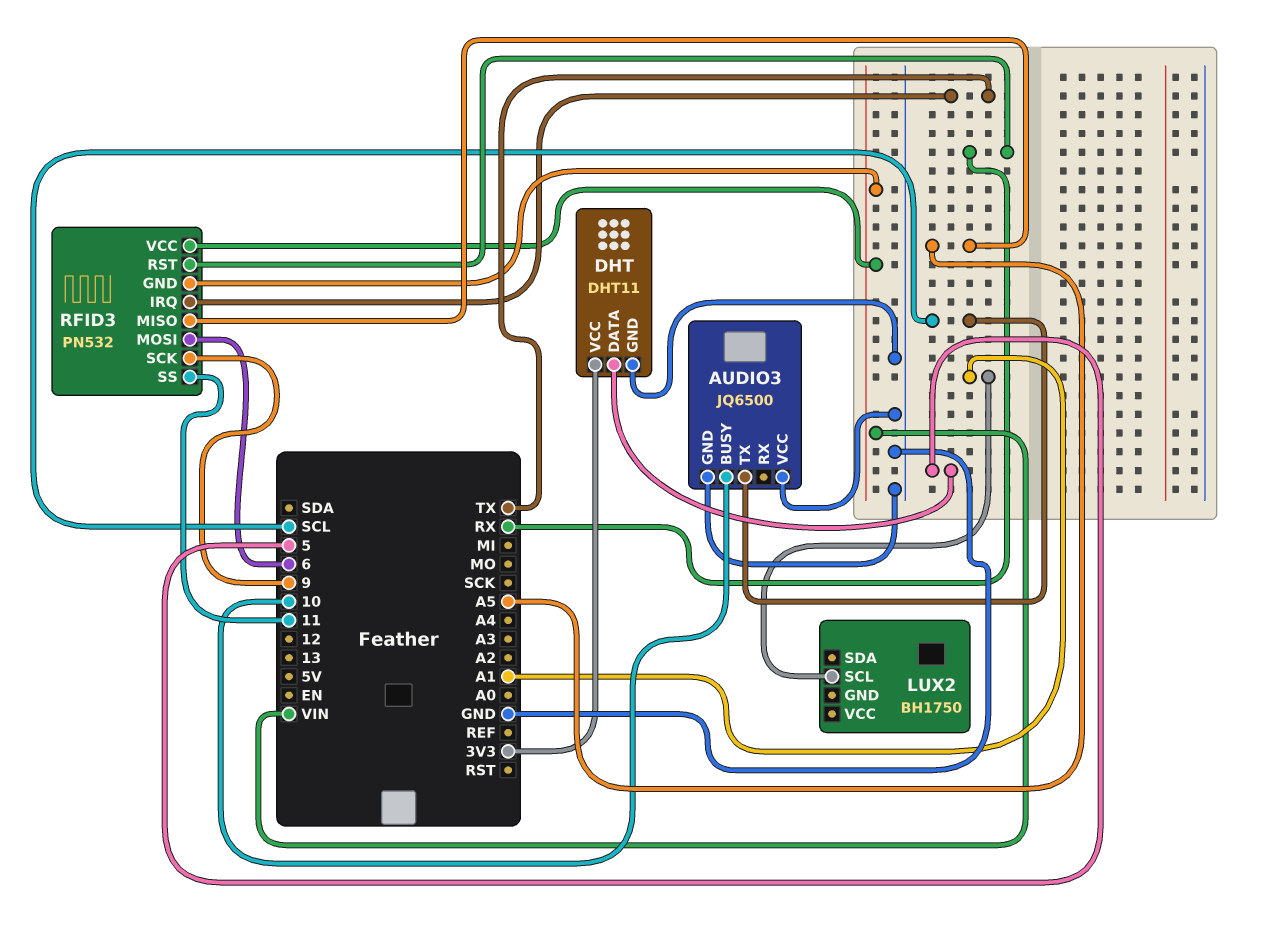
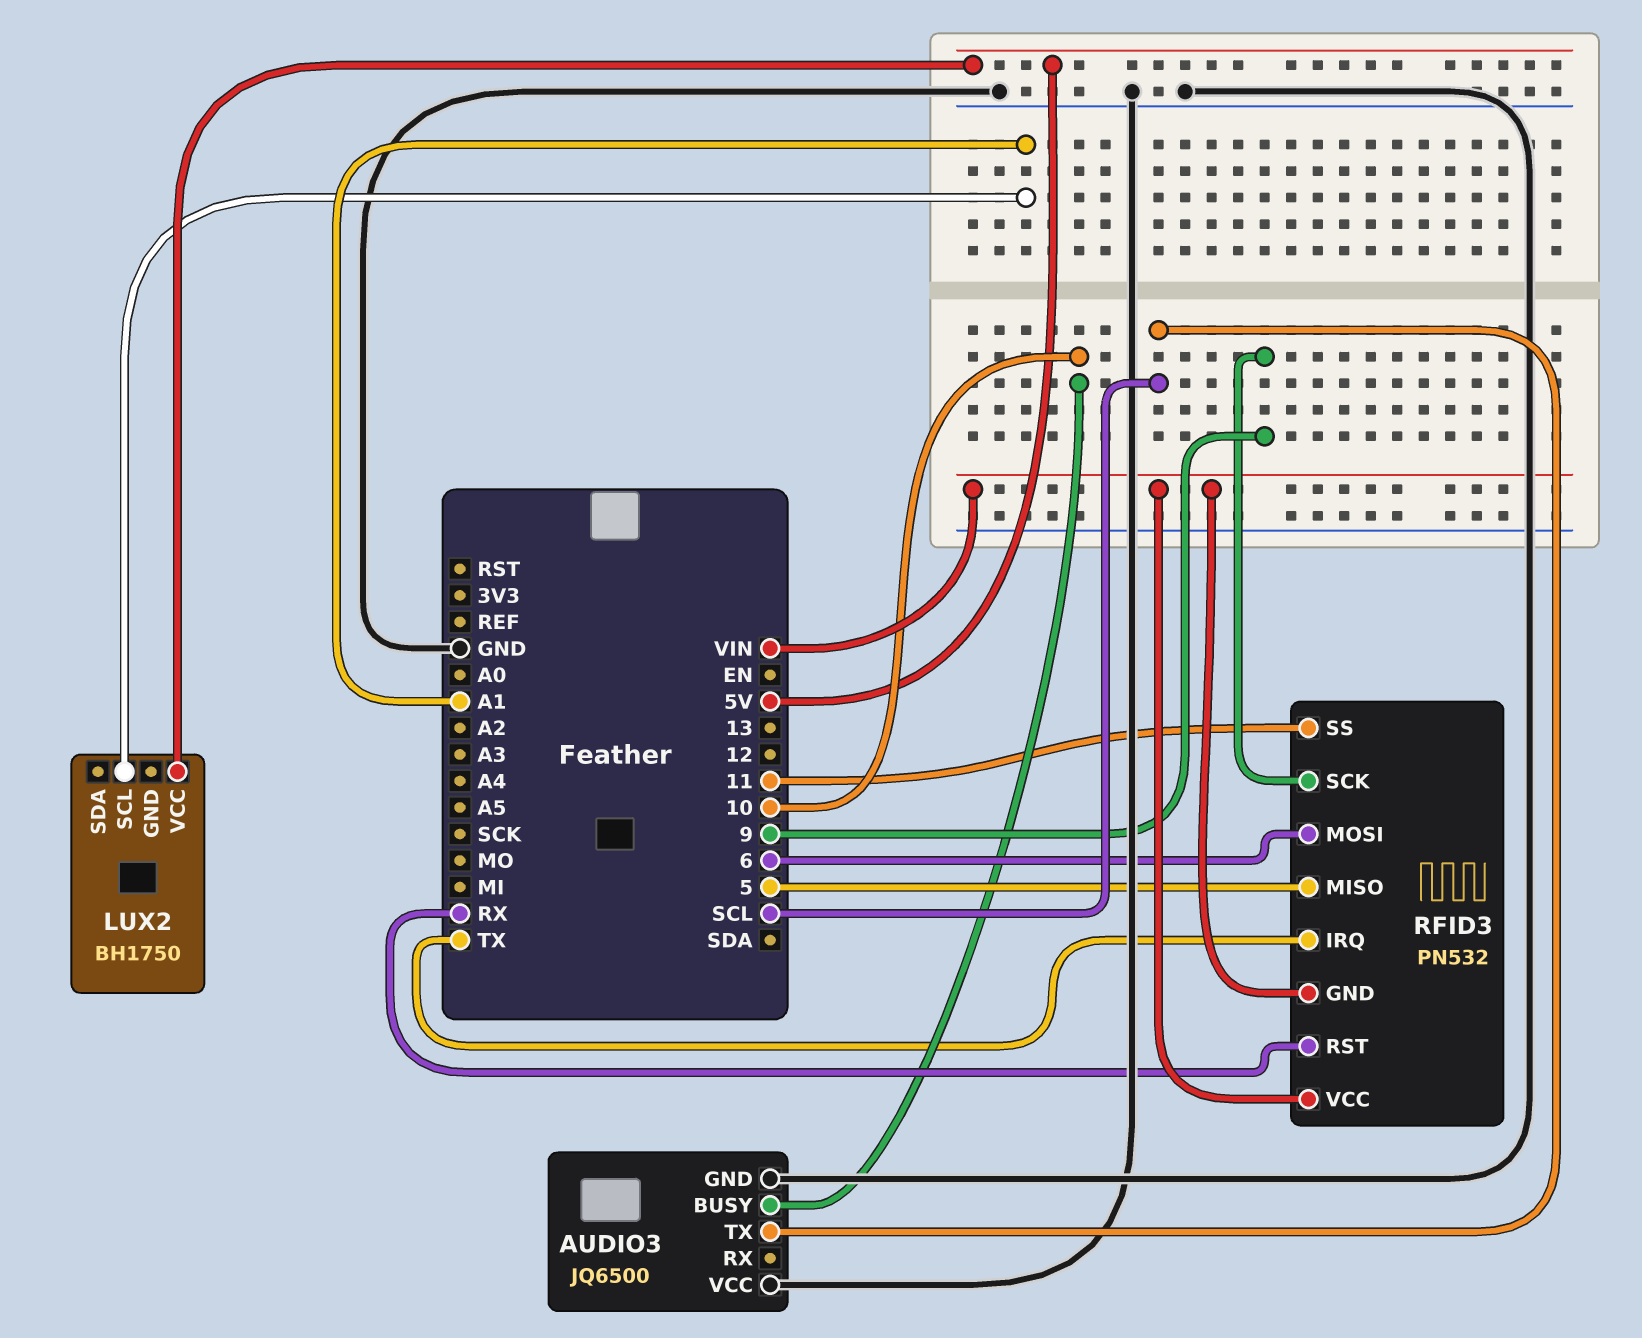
DHT: DHT11 -> none
DHT pin DATA: 5 -> none
DHT pin GND: GND -> none
DHT pin VCC: 3V3 -> none
LUX2 pin VCC: none -> 5V
RFID3 pin MISO: A5 -> 5

